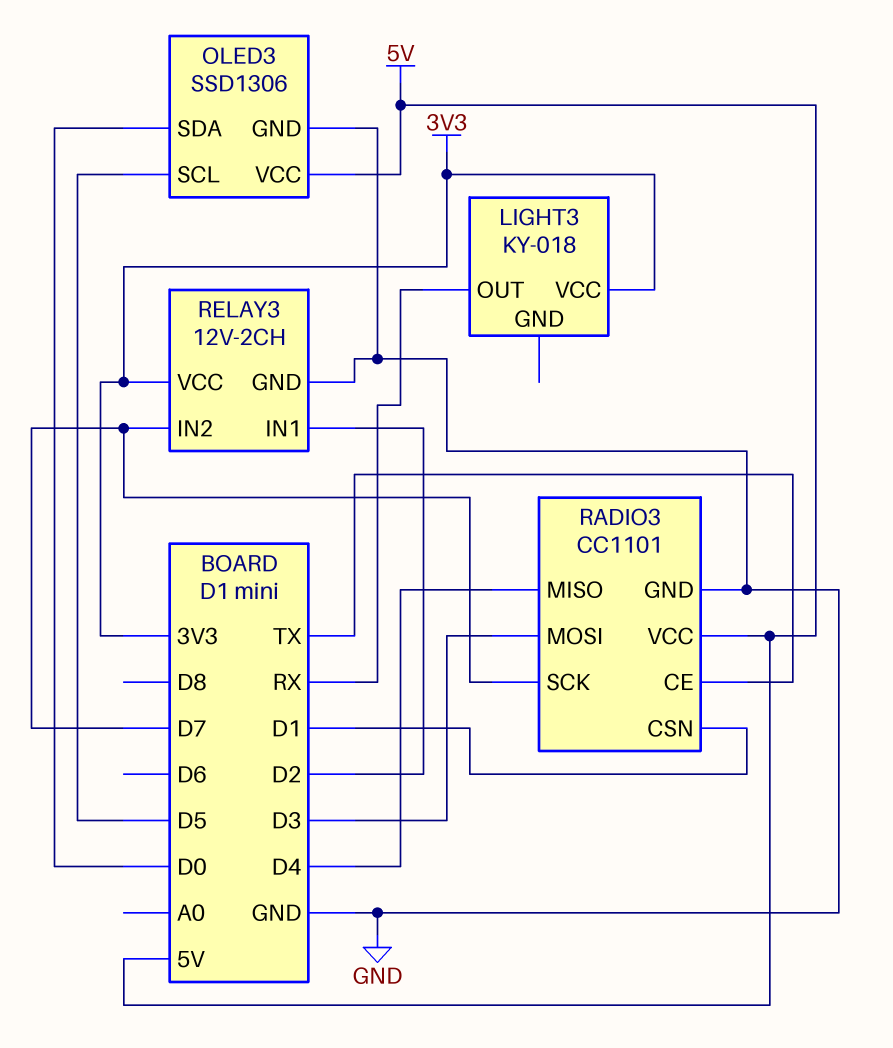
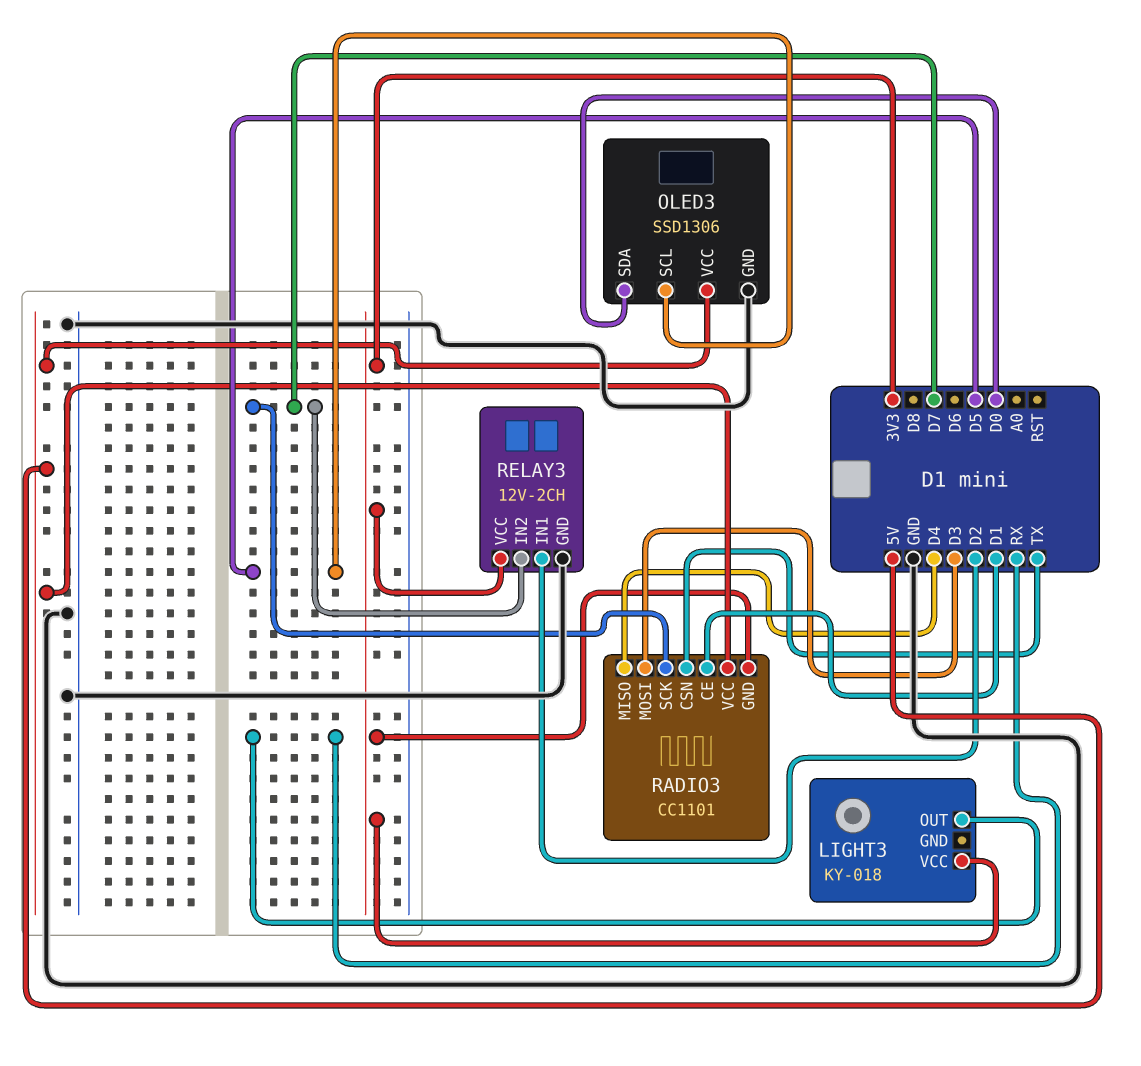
RADIO3 pin CE: TX -> D1
RADIO3 pin CSN: D1 -> TX
RADIO3 pin GND: GND -> 3V3

